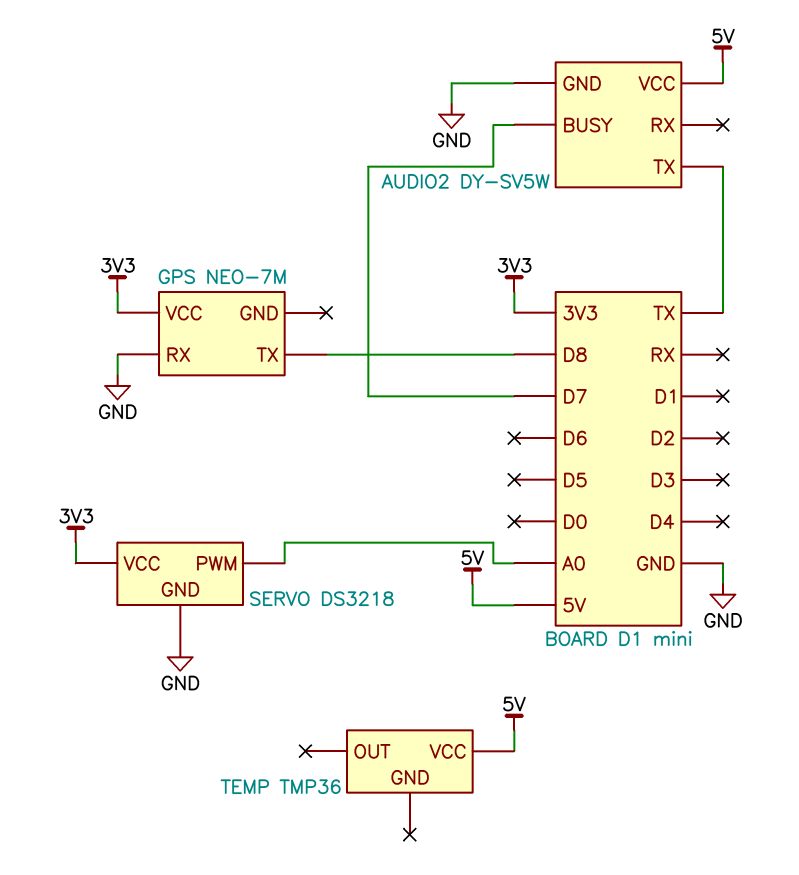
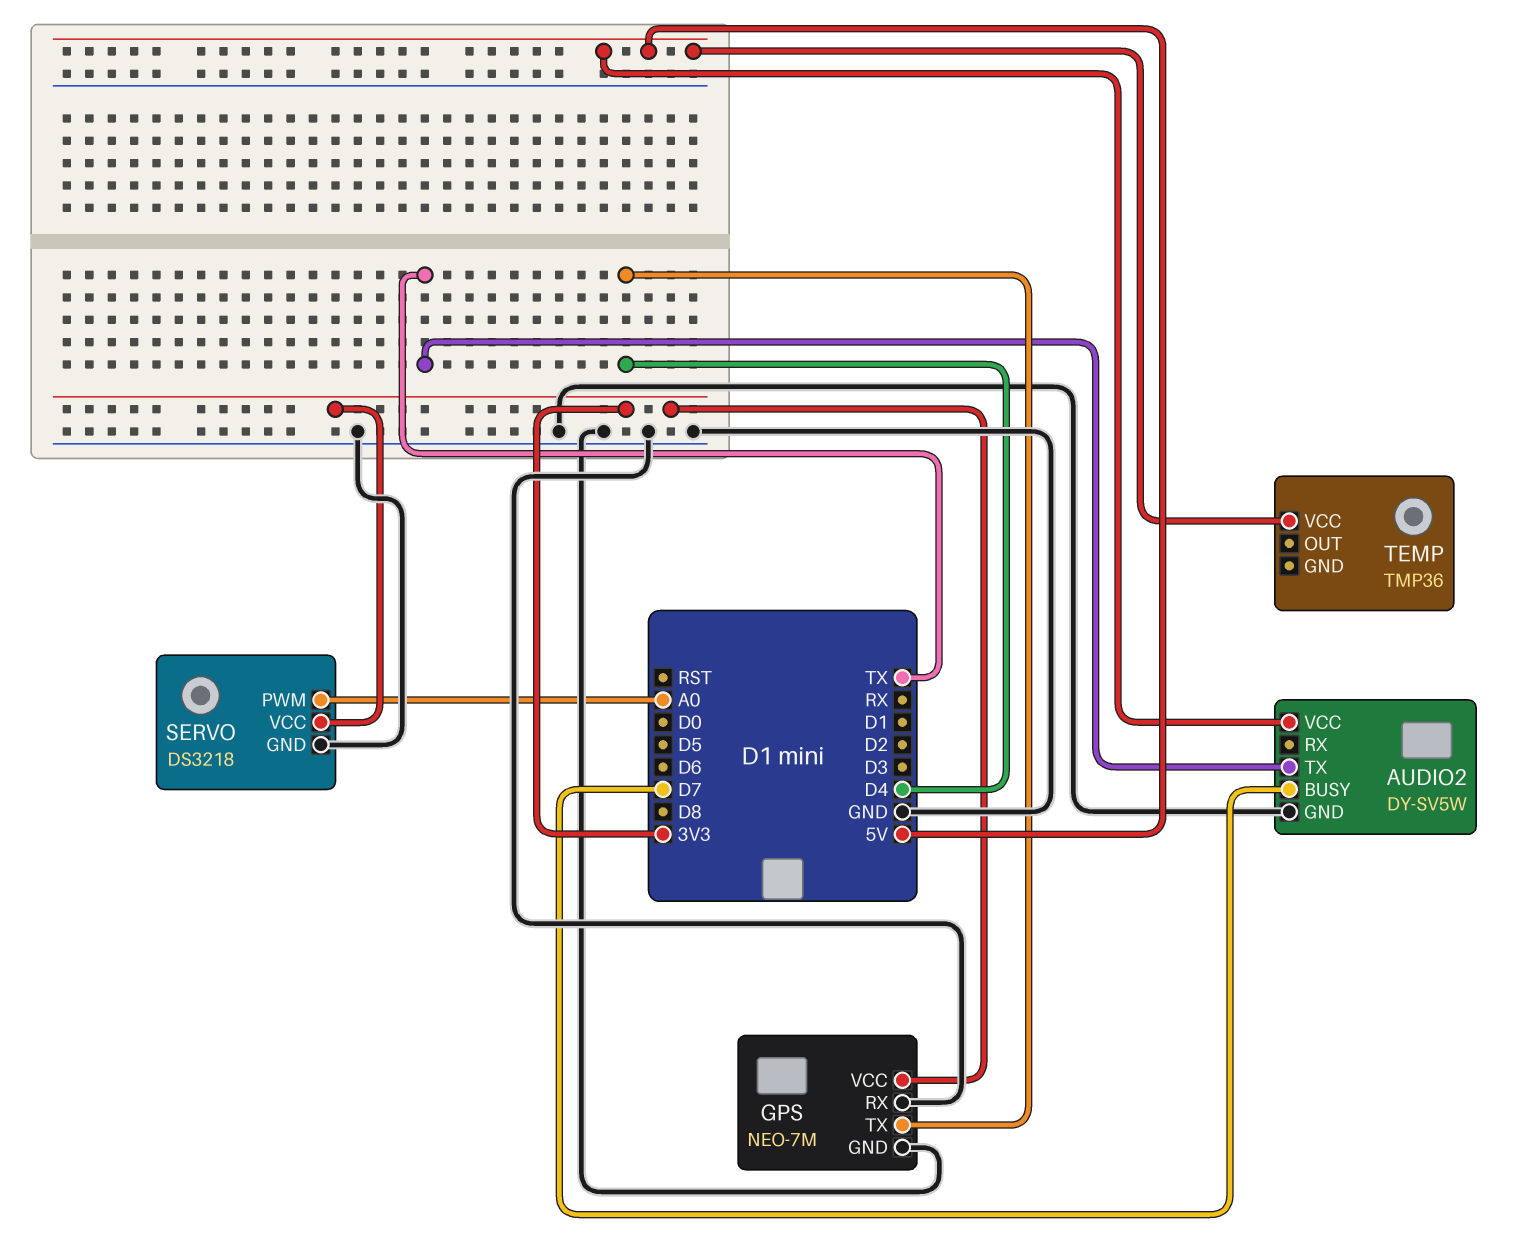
GPS pin GND: none -> GND
GPS pin TX: D8 -> D4

